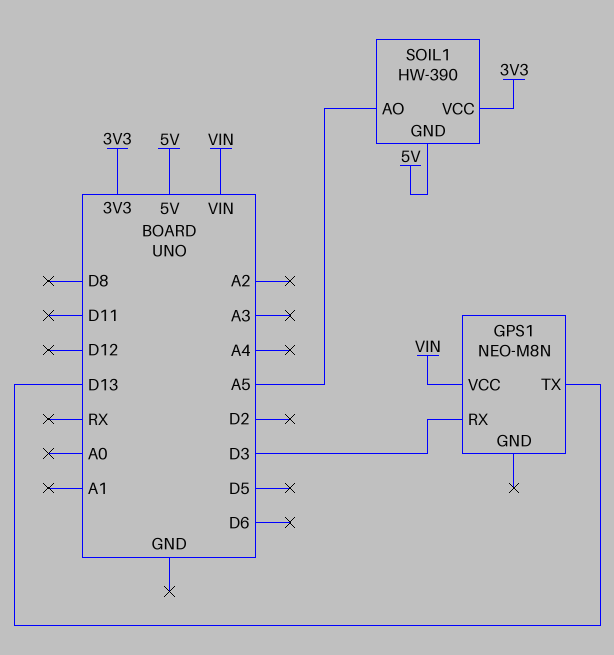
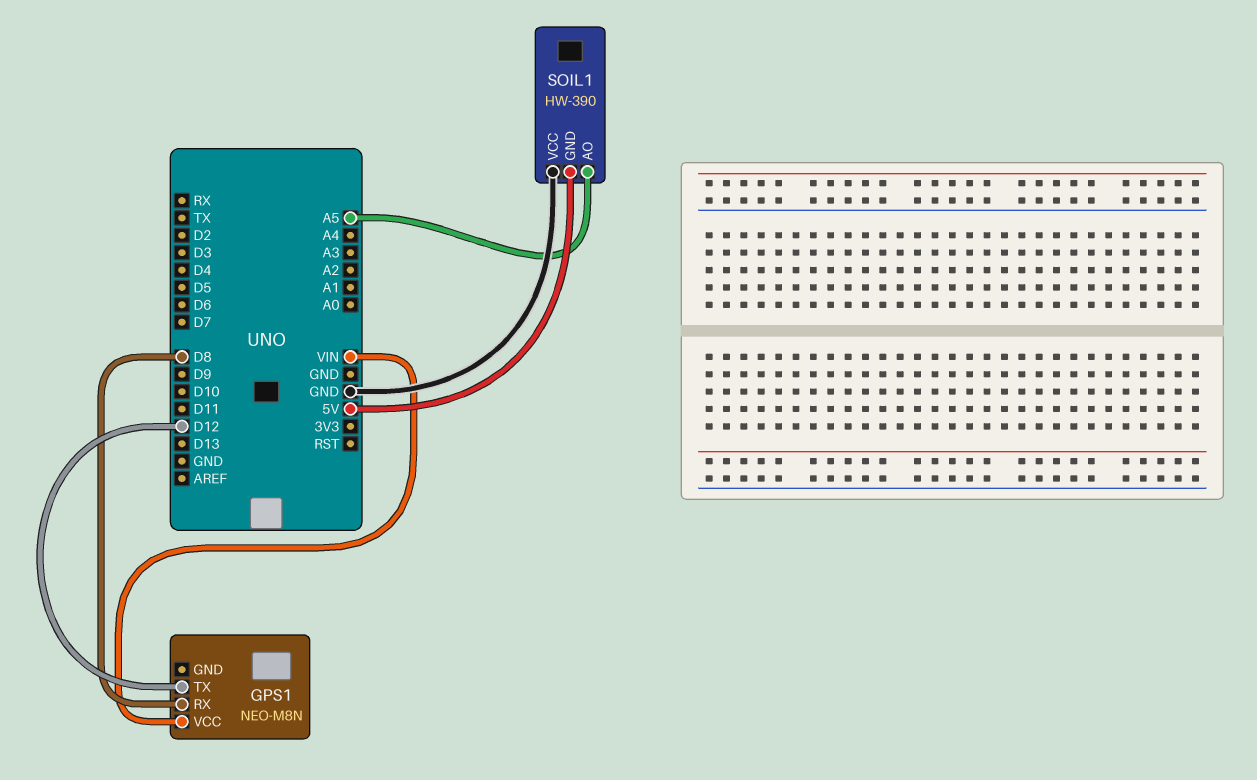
GPS1 pin RX: D3 -> D8
GPS1 pin TX: D13 -> D12
SOIL1 pin VCC: 3V3 -> GND

